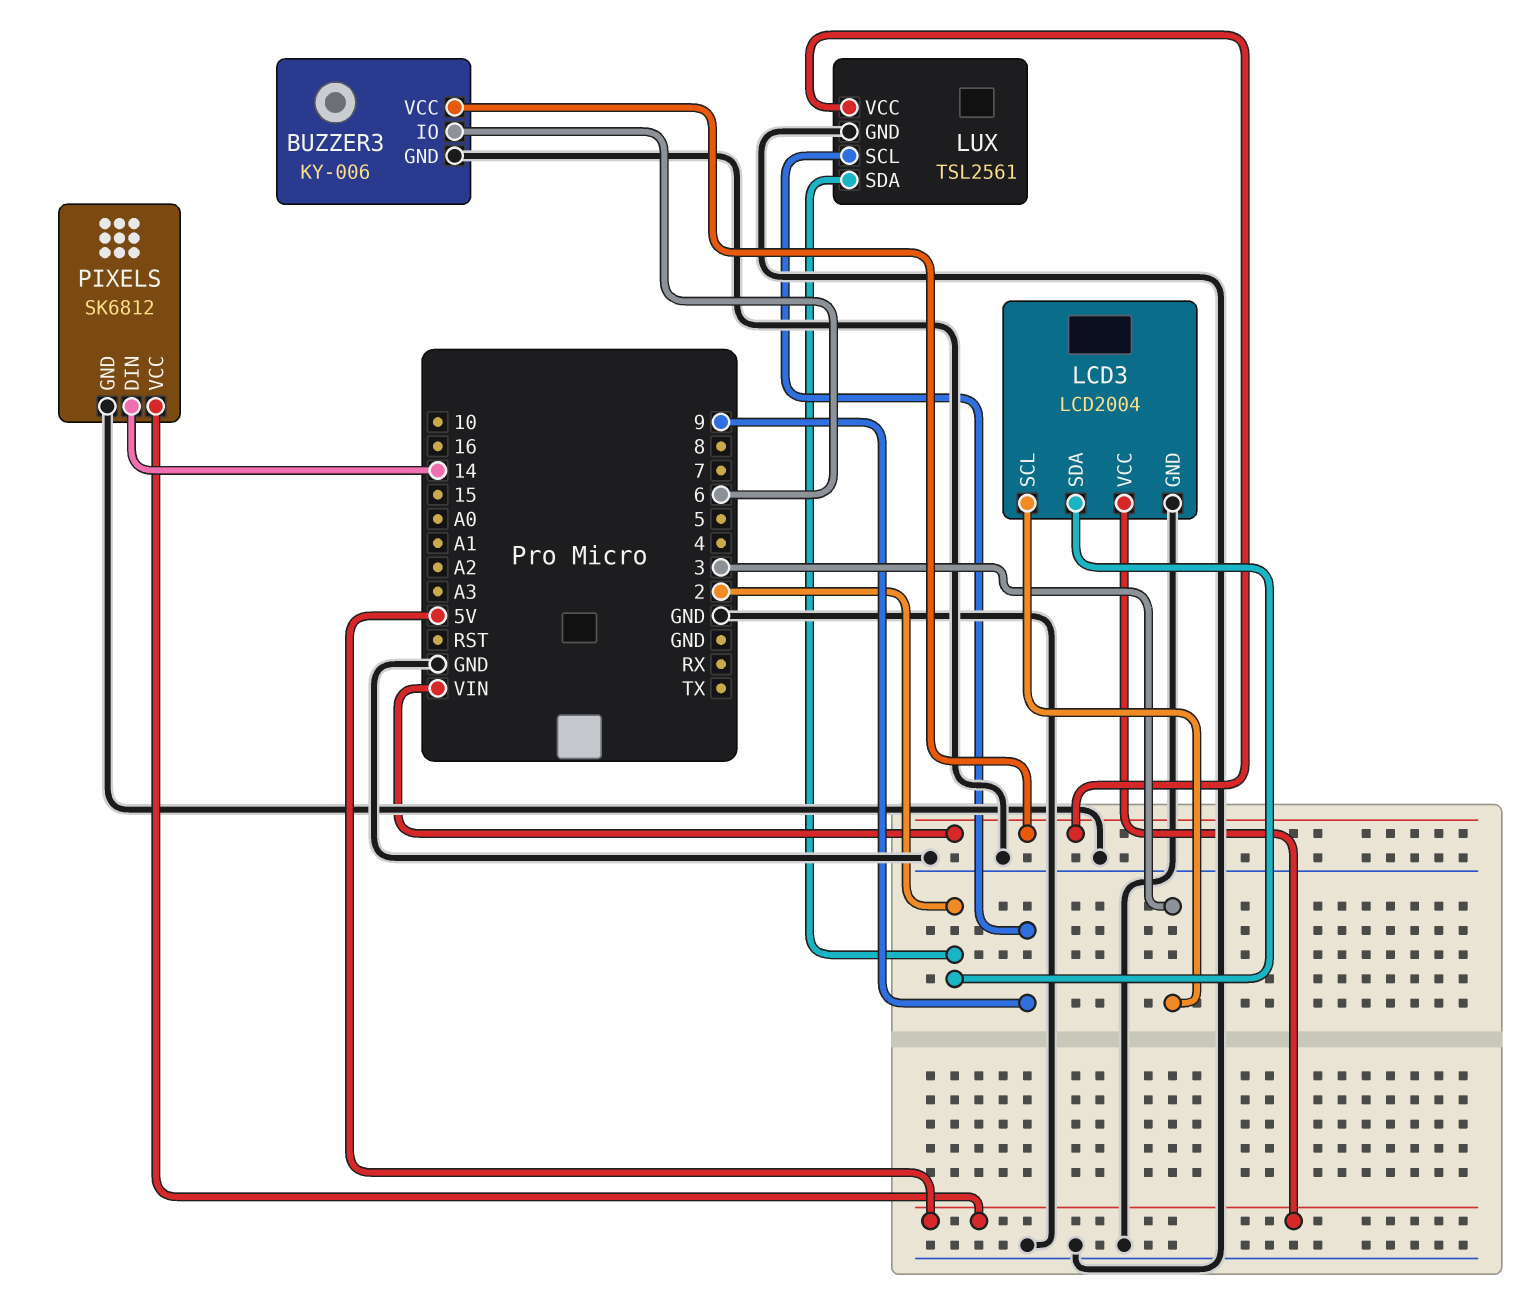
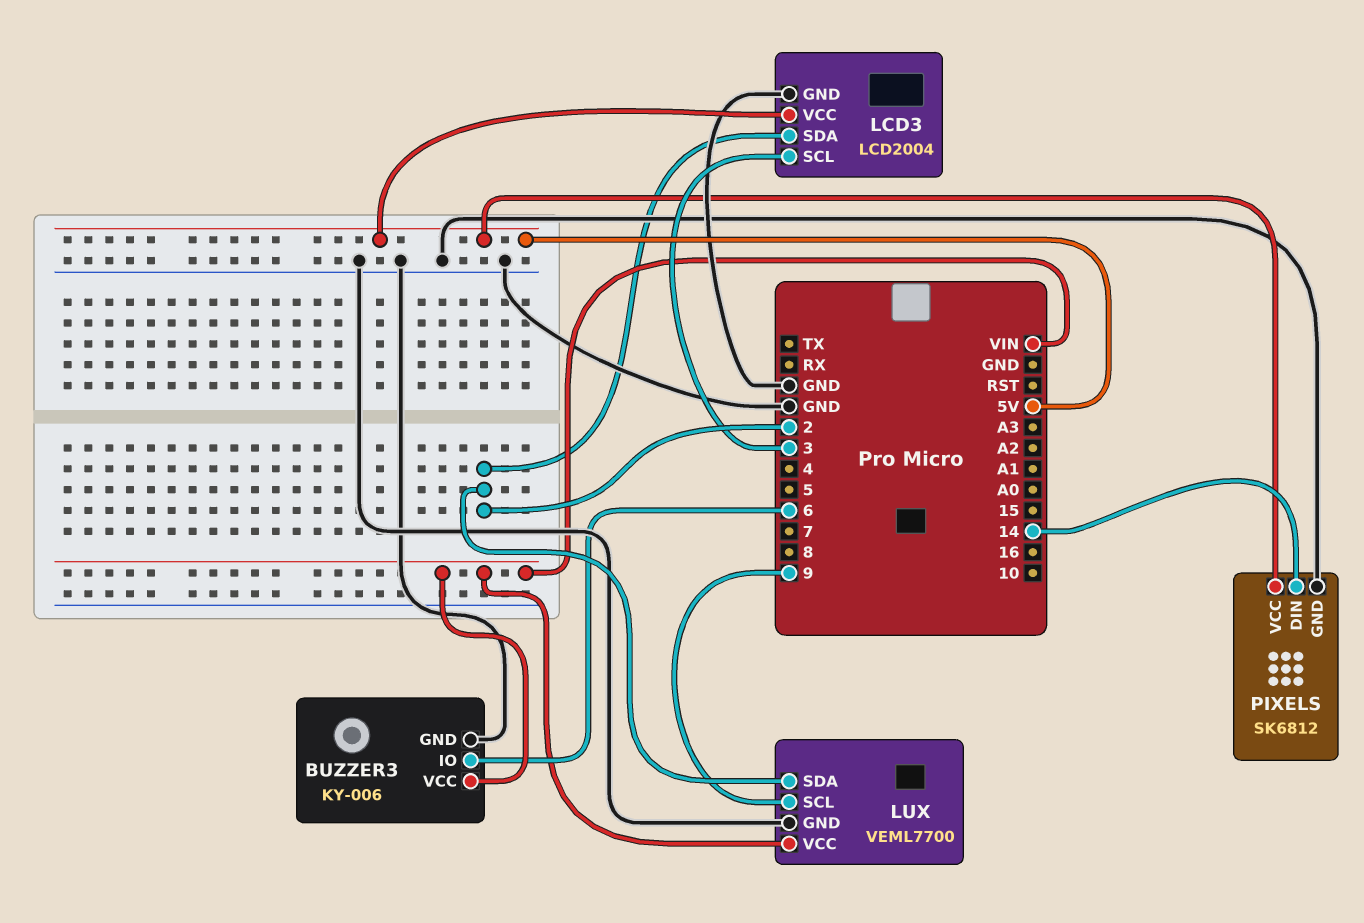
LUX: TSL2561 -> VEML7700

